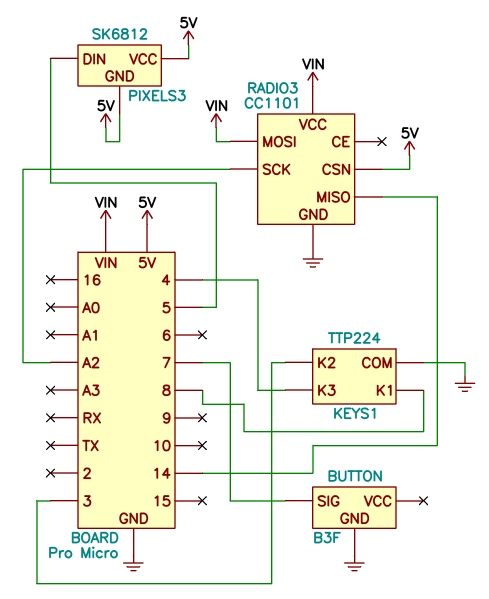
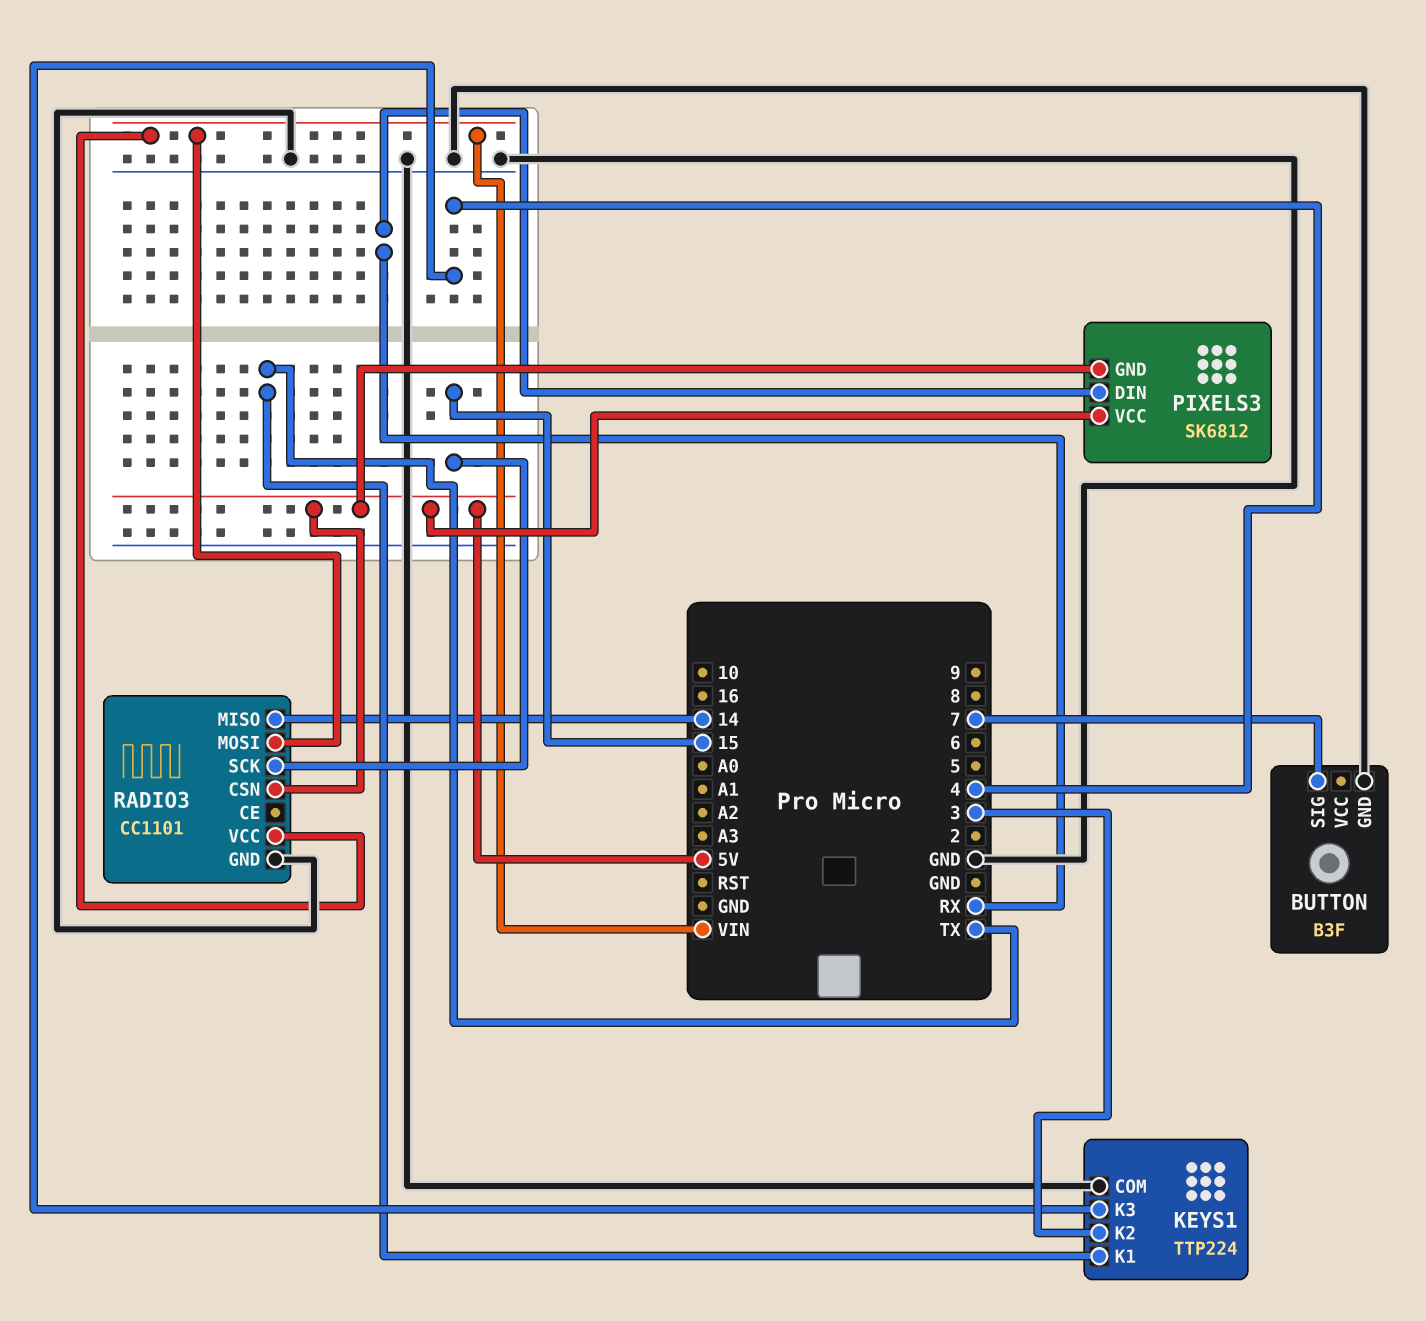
KEYS1 pin K1: 8 -> TX
PIXELS3 pin DIN: 5 -> RX
RADIO3 pin SCK: A2 -> 15

